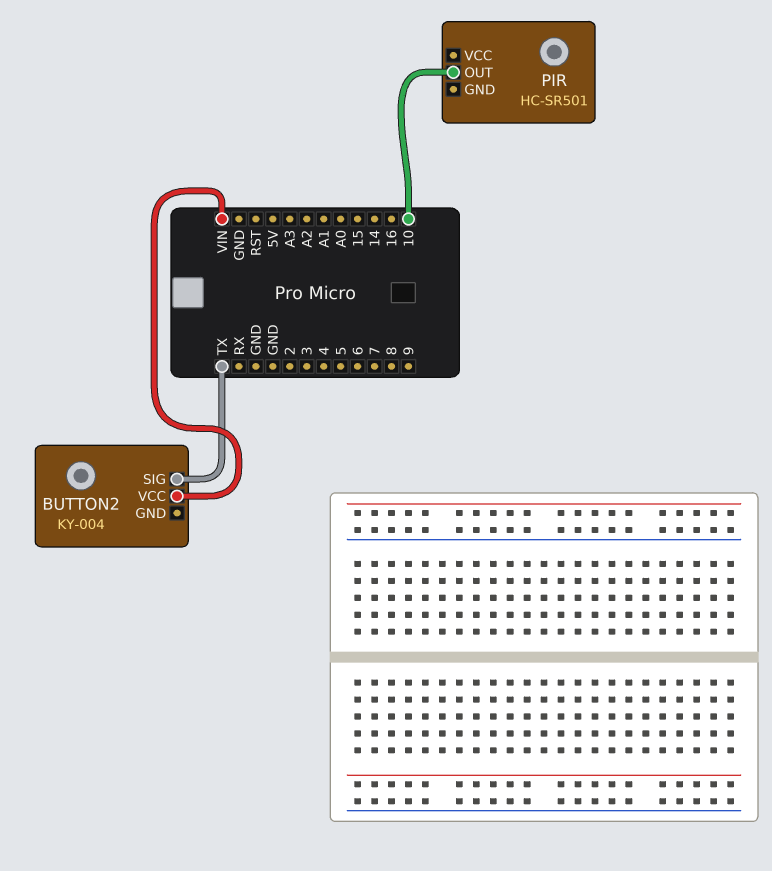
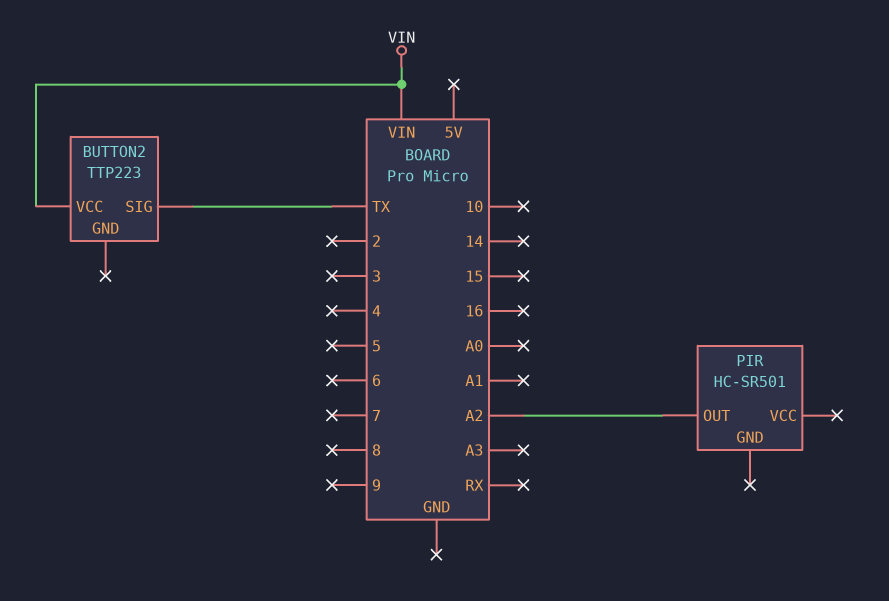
BUTTON2: KY-004 -> TTP223
PIR pin OUT: 10 -> A2

